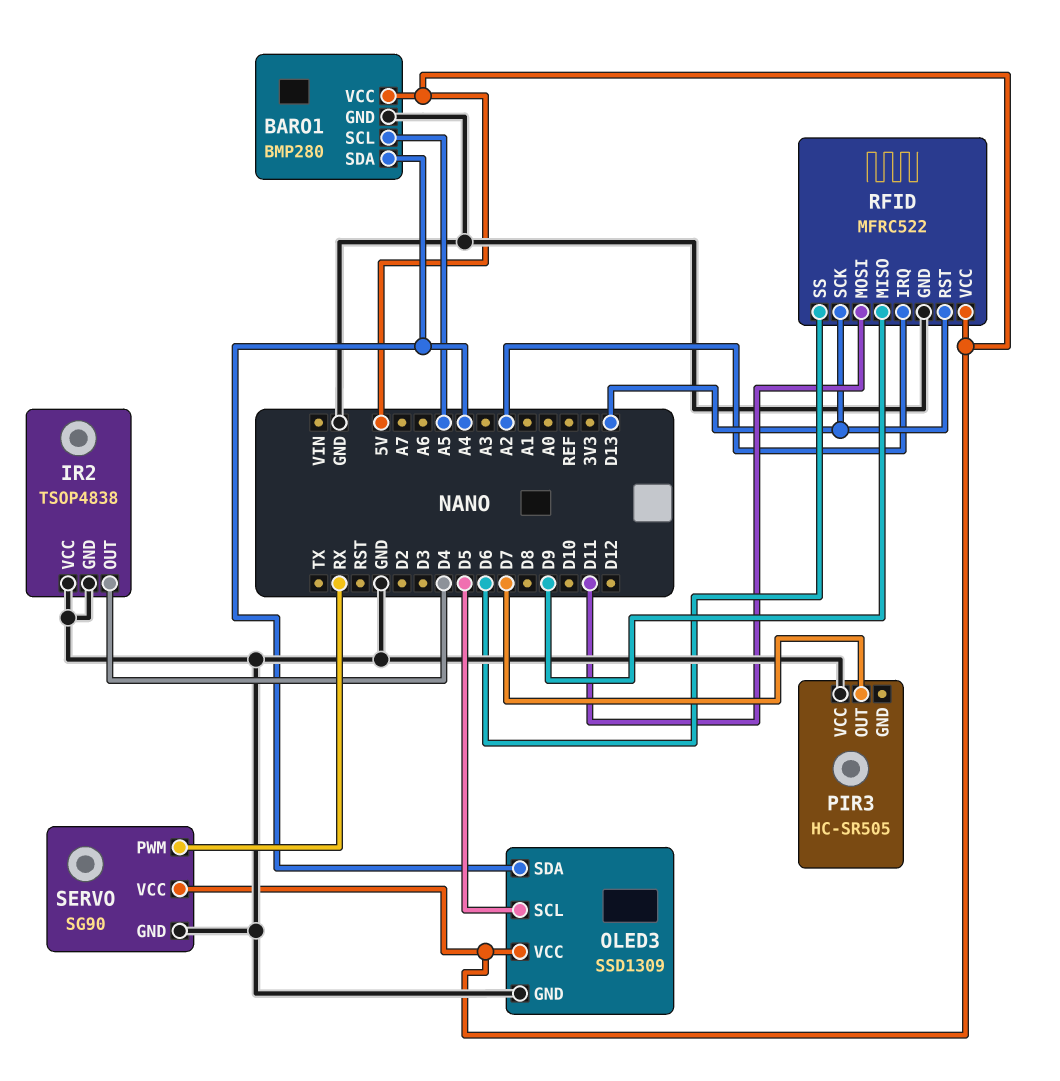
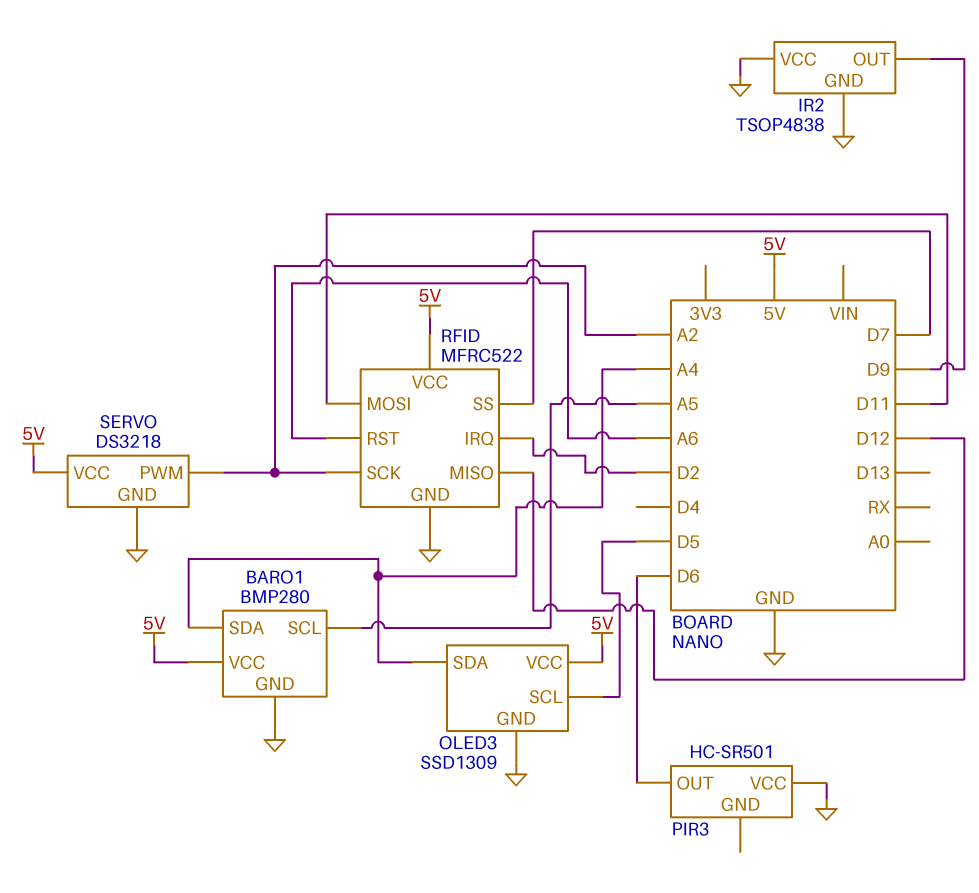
IR2 pin OUT: D4 -> D9
PIR3: HC-SR505 -> HC-SR501
PIR3 pin OUT: D7 -> D6
RFID pin IRQ: A2 -> D2
RFID pin MISO: D9 -> D12
RFID pin RST: D13 -> A6
RFID pin SCK: D13 -> A2
RFID pin SS: D6 -> D7
SERVO: SG90 -> DS3218
SERVO pin PWM: RX -> A2

